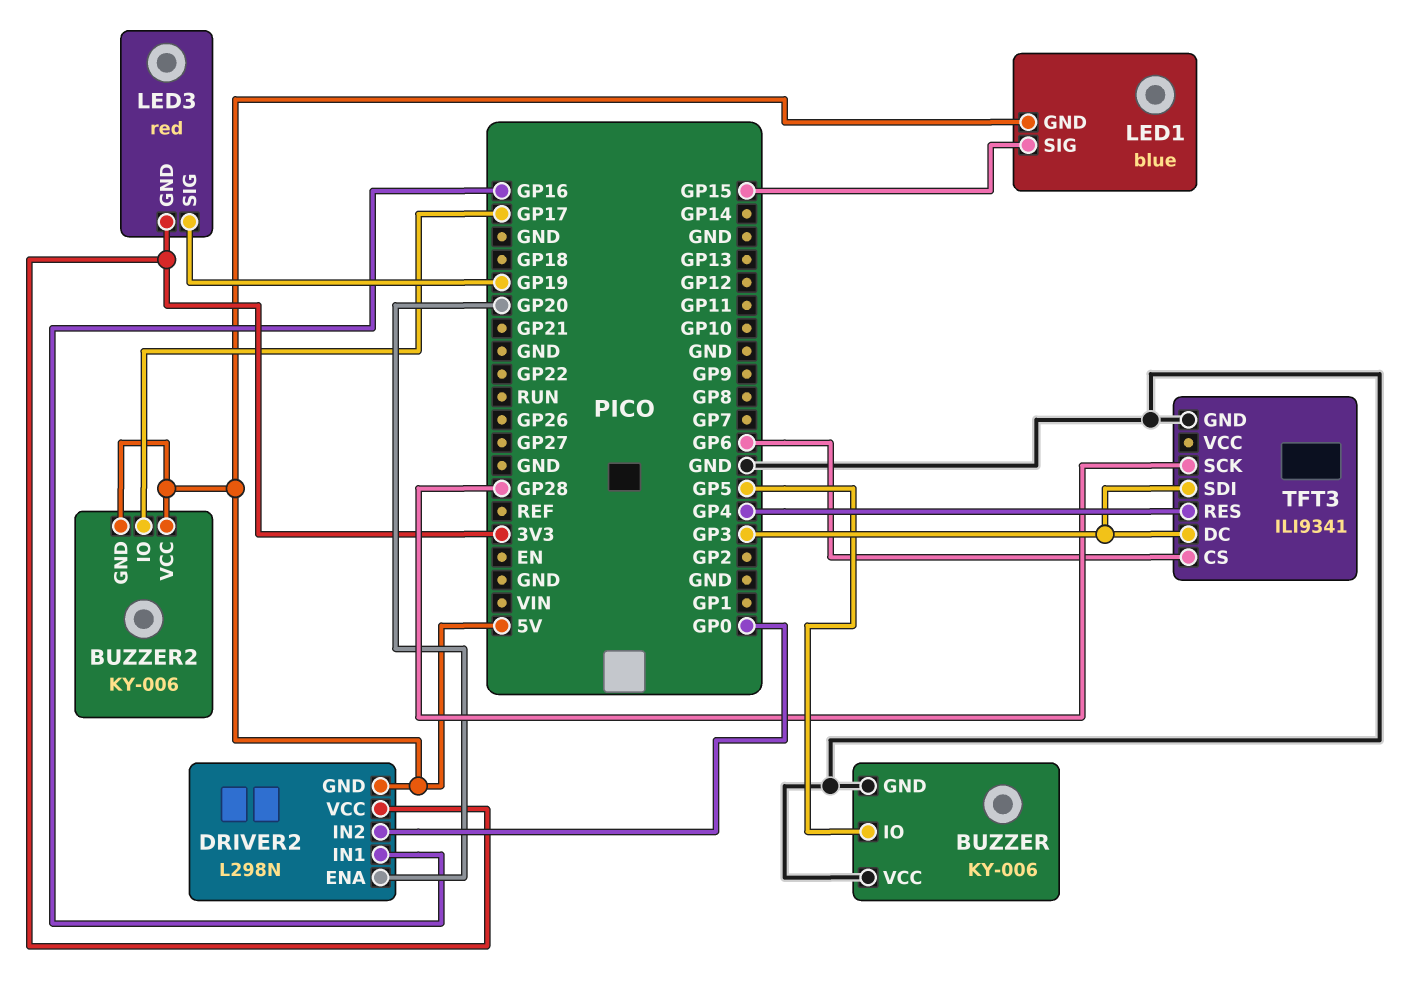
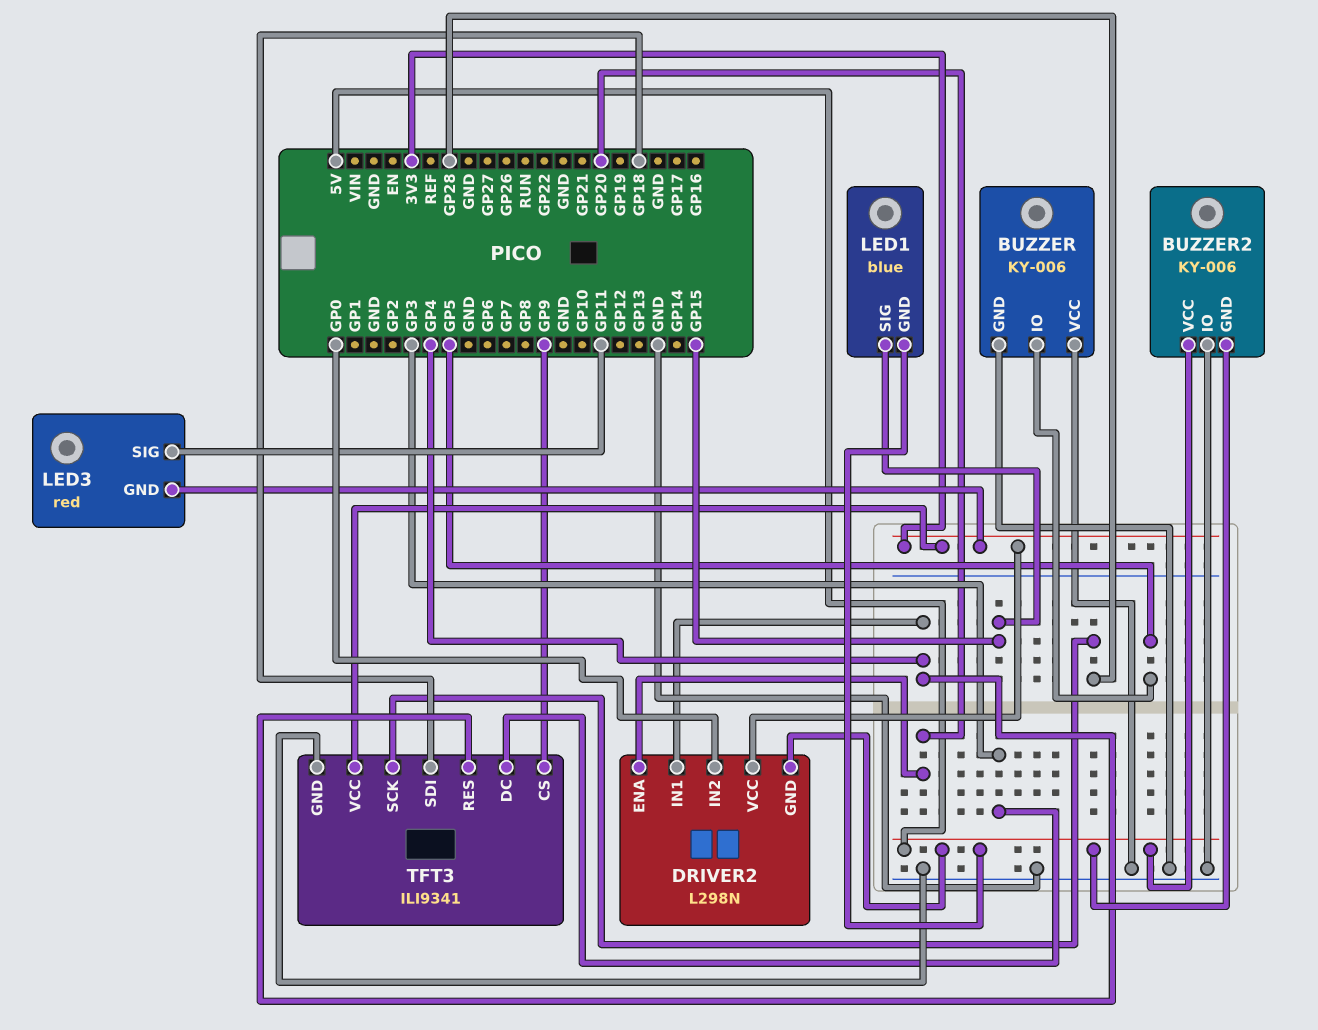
BUZZER2 pin IO: GP17 -> GND
DRIVER2 pin IN1: GP16 -> GP4
LED3 pin SIG: GP19 -> GP11
TFT3 pin CS: GP6 -> GP9
TFT3 pin SDI: GP3 -> GP18
TFT3 pin VCC: none -> 3V3

